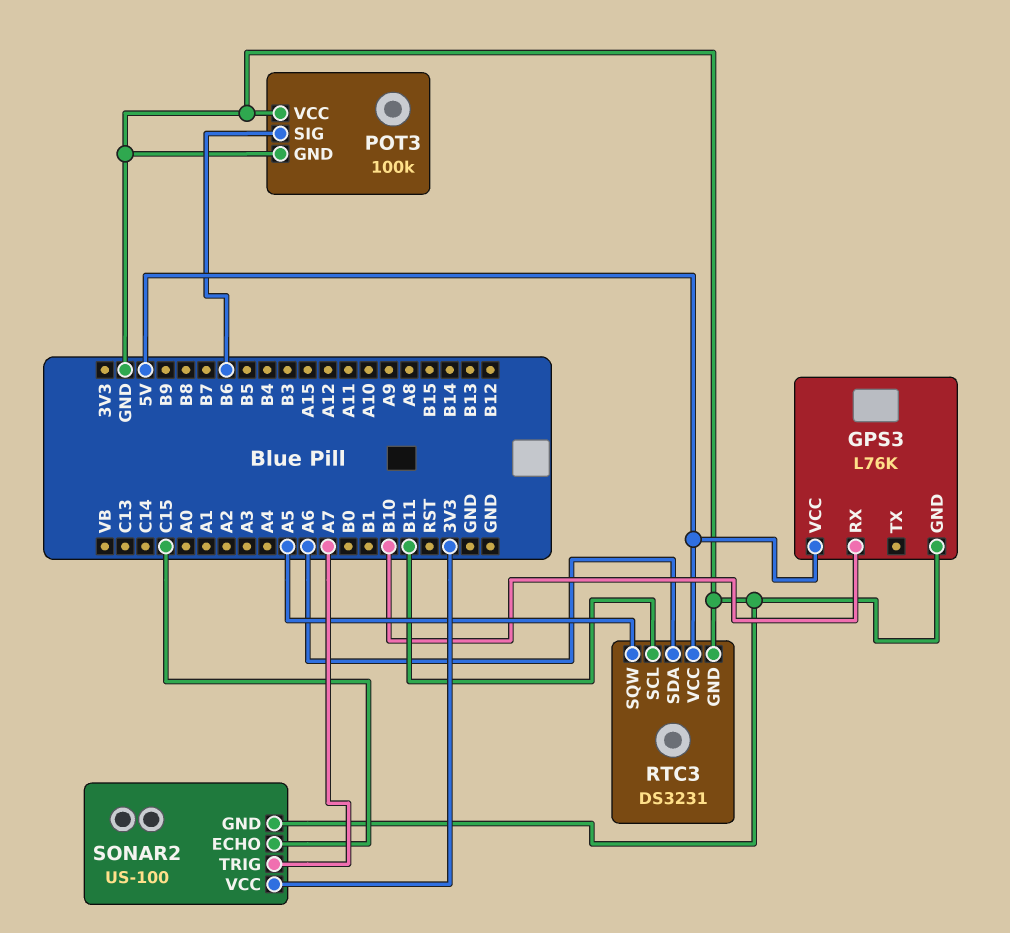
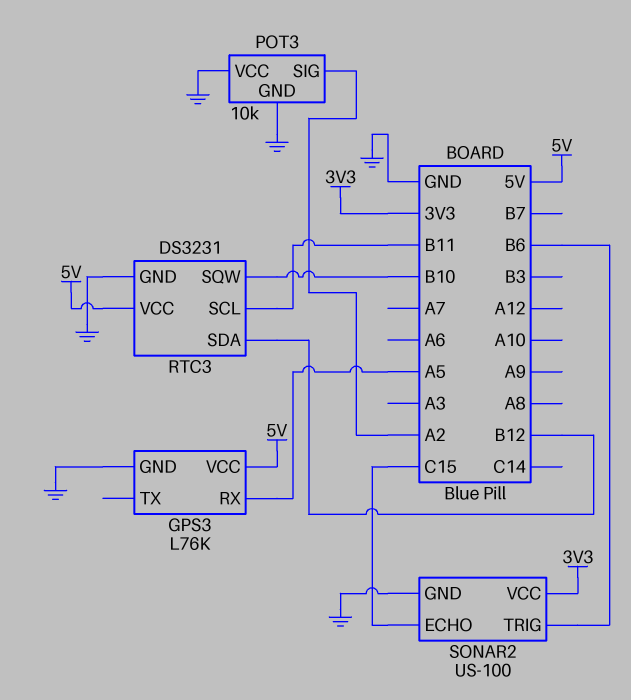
GPS3 pin RX: B10 -> A5
POT3: 100k -> 10k
POT3 pin SIG: B6 -> A2
RTC3 pin SDA: A6 -> B12
RTC3 pin SQW: A5 -> B10
SONAR2 pin TRIG: A7 -> B6

